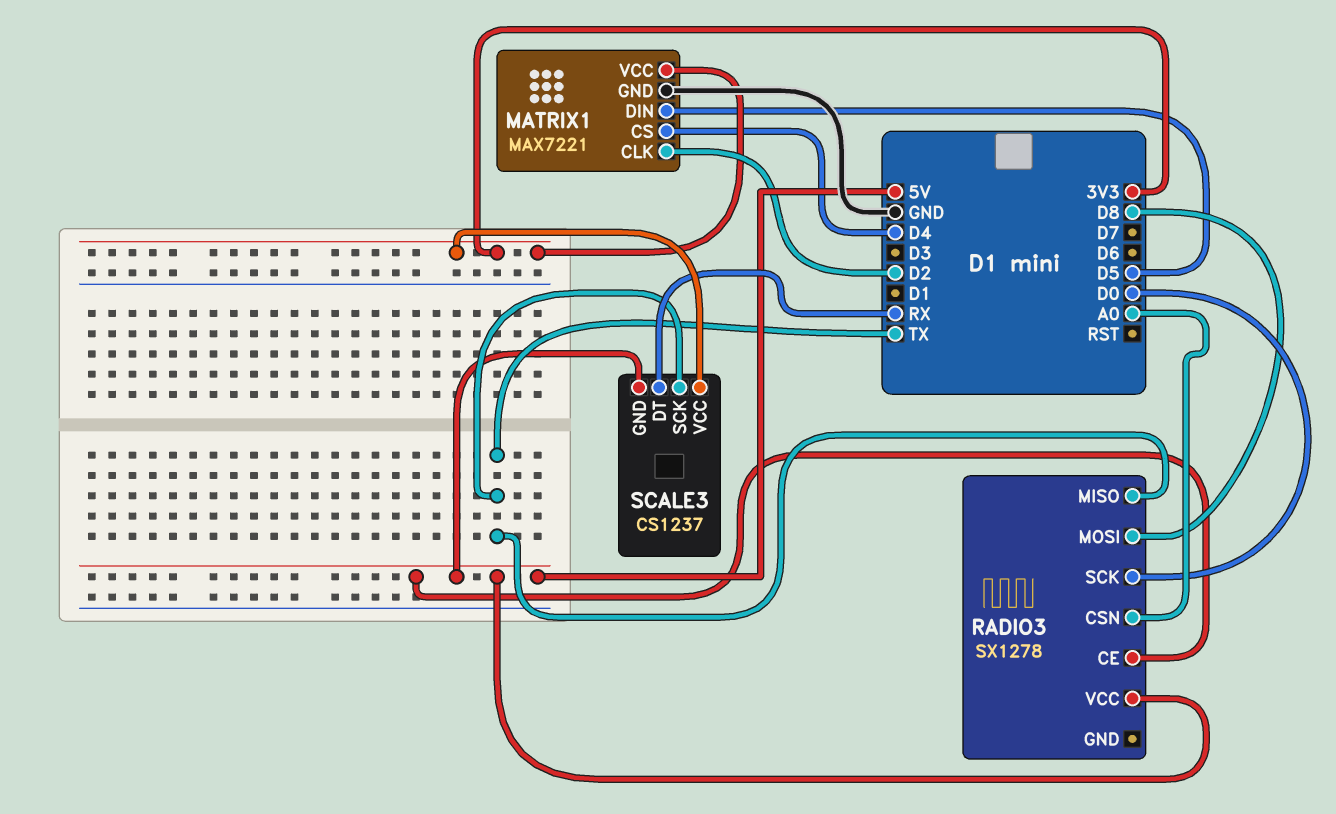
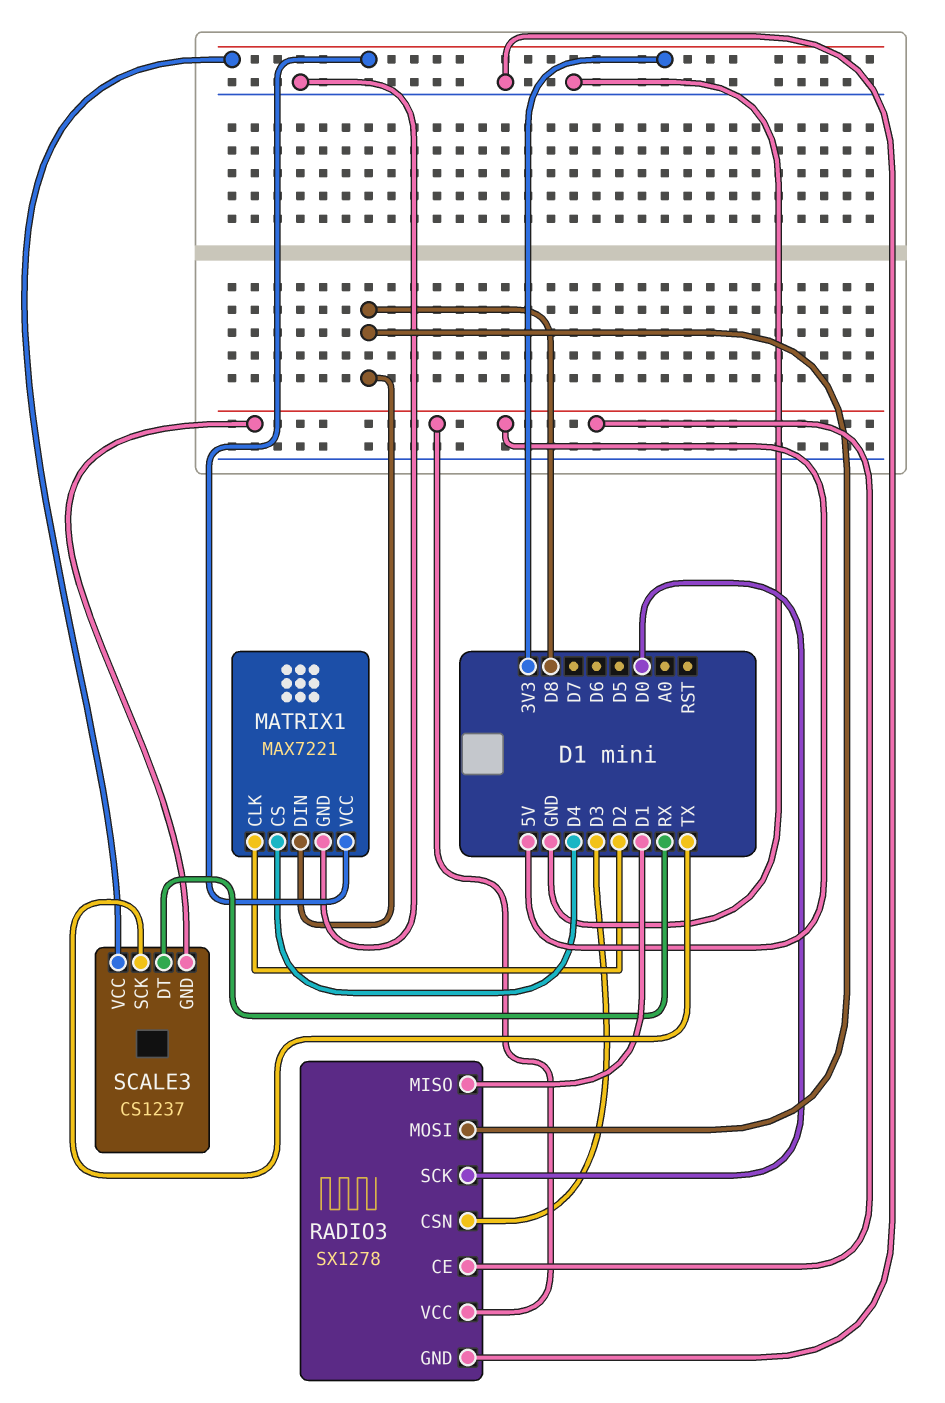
MATRIX1 pin DIN: D5 -> D8
RADIO3 pin CSN: A0 -> D3
RADIO3 pin GND: none -> GND
RADIO3 pin MISO: TX -> D1

